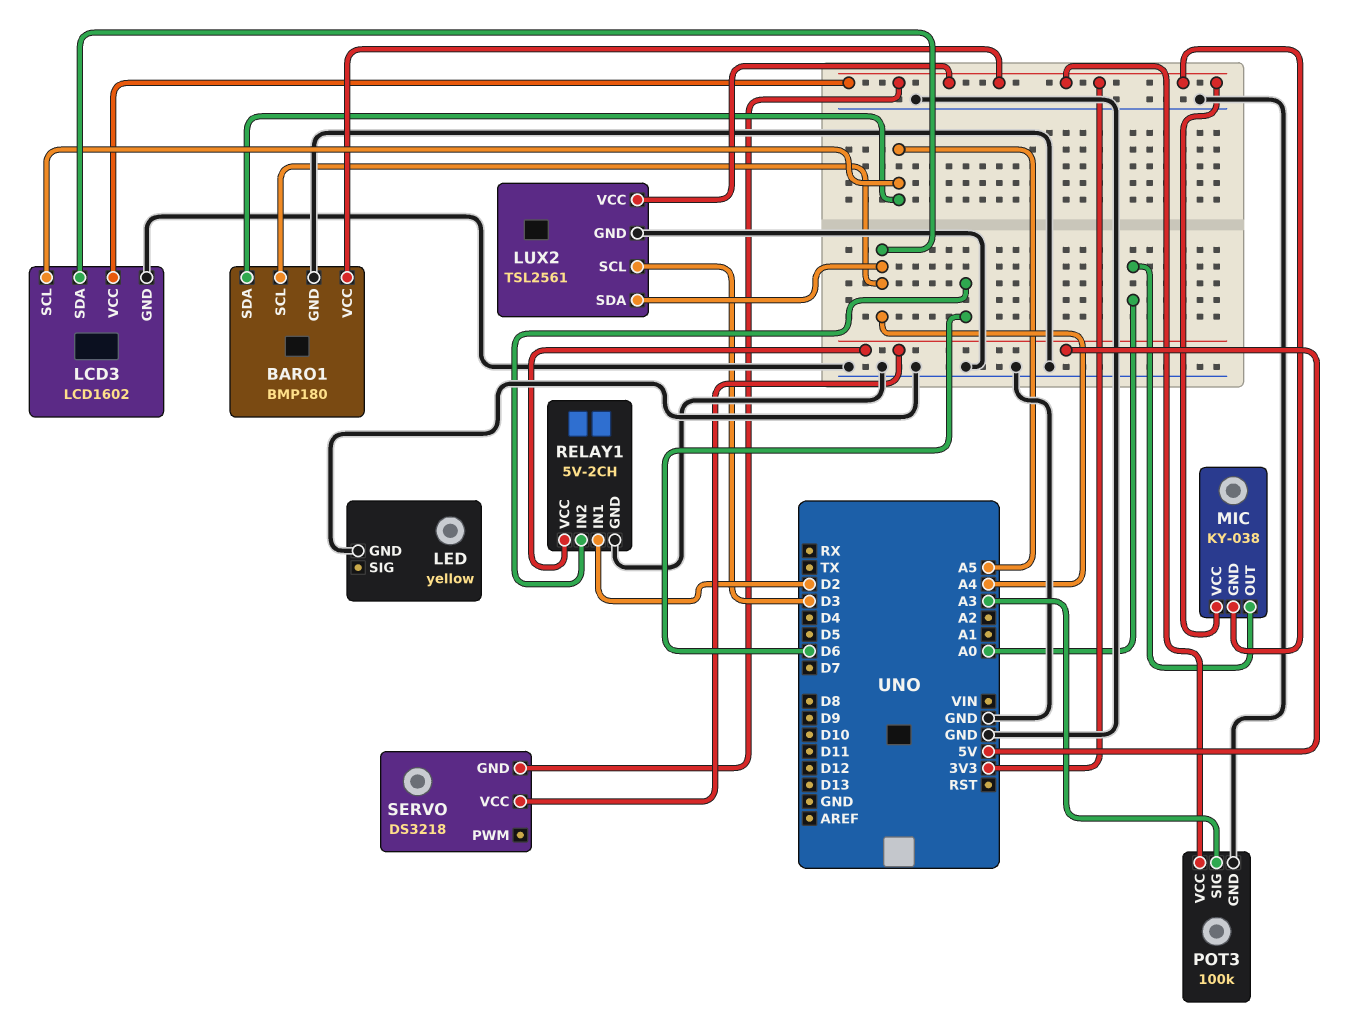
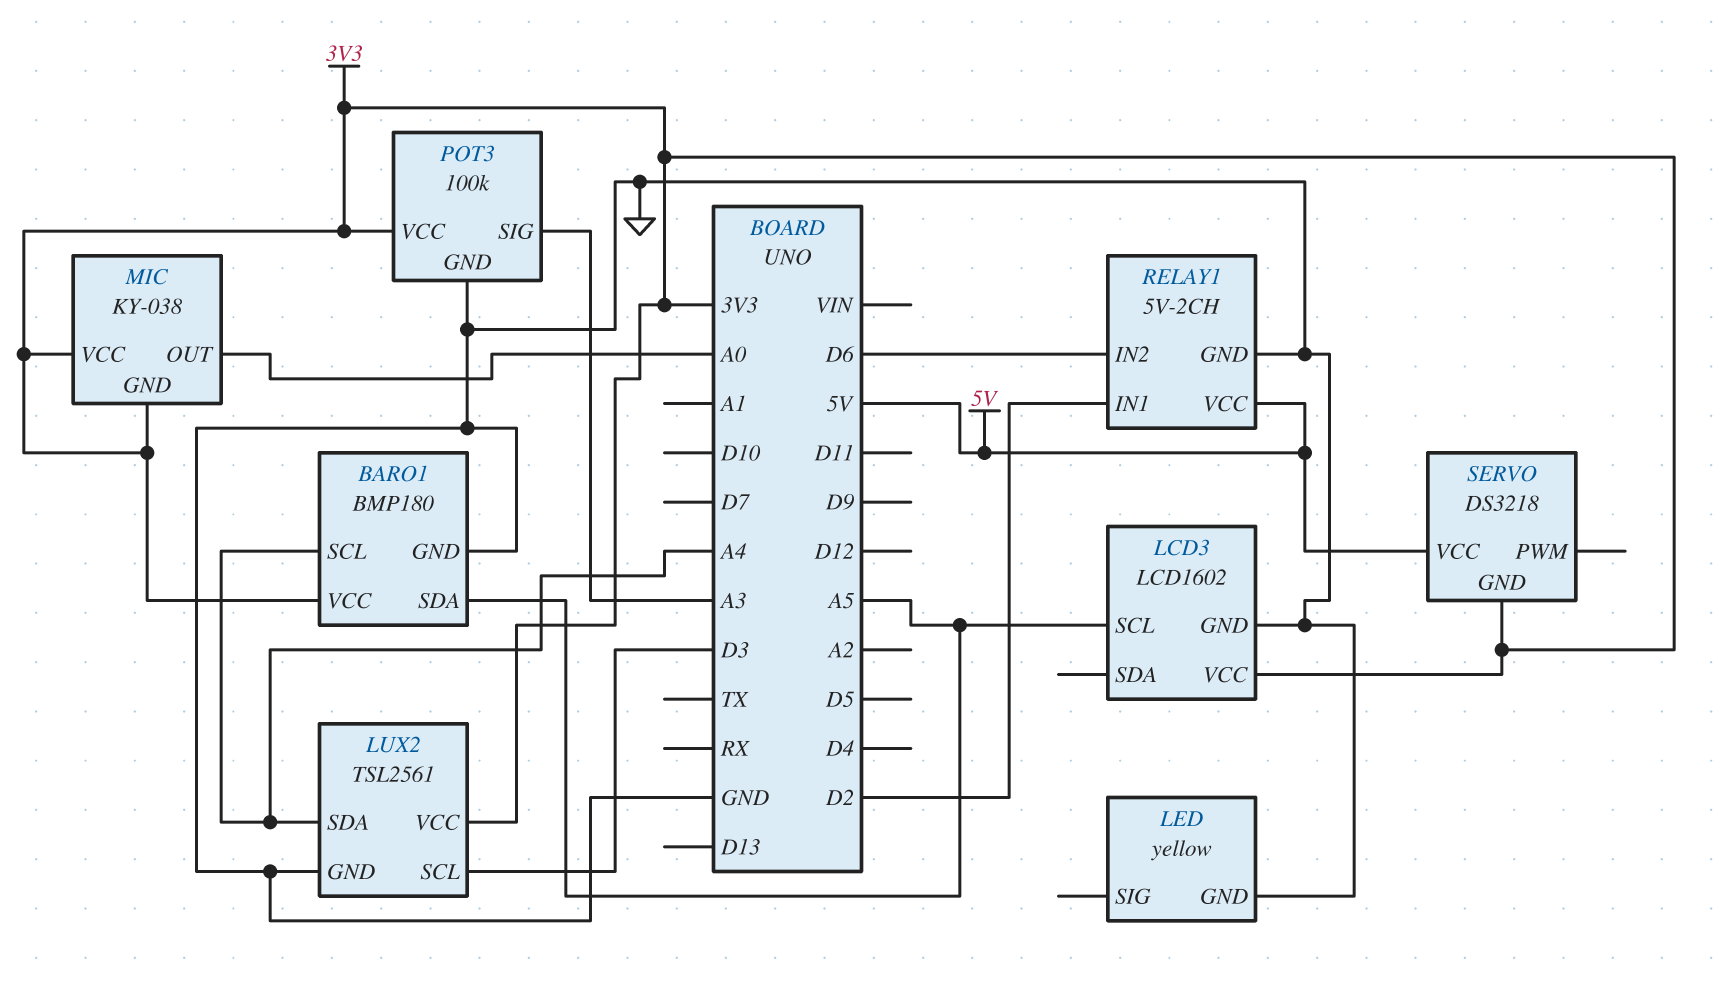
LCD3 pin SDA: A4 -> none

